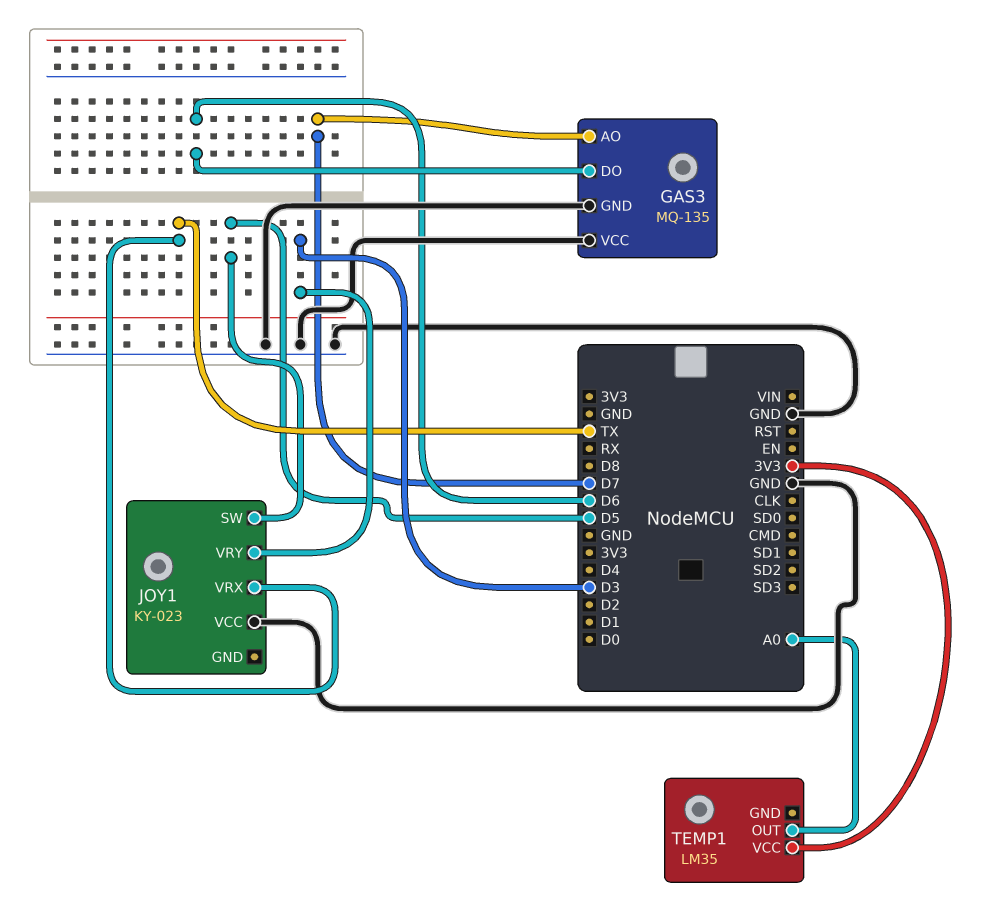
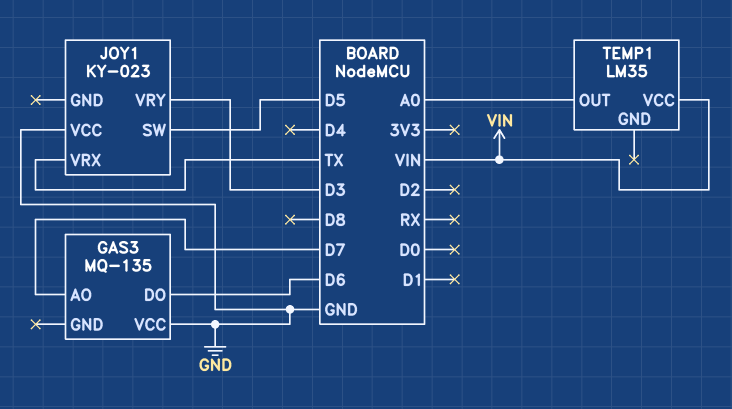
GAS3 pin GND: GND -> none
TEMP1 pin VCC: 3V3 -> VIN

